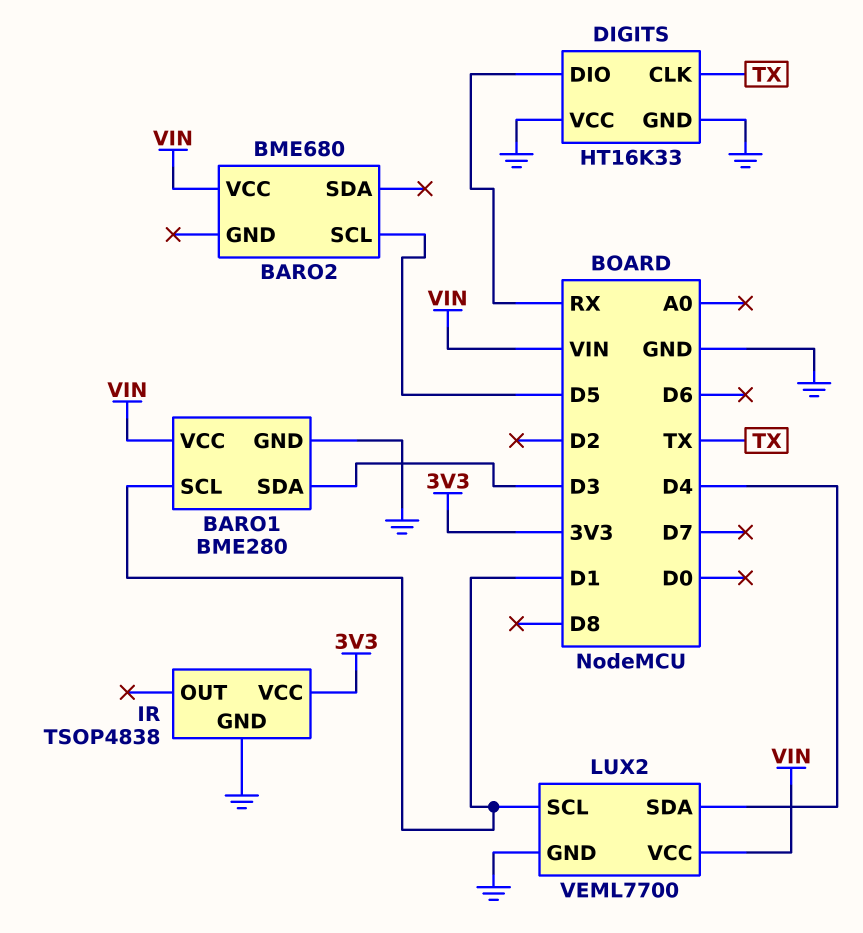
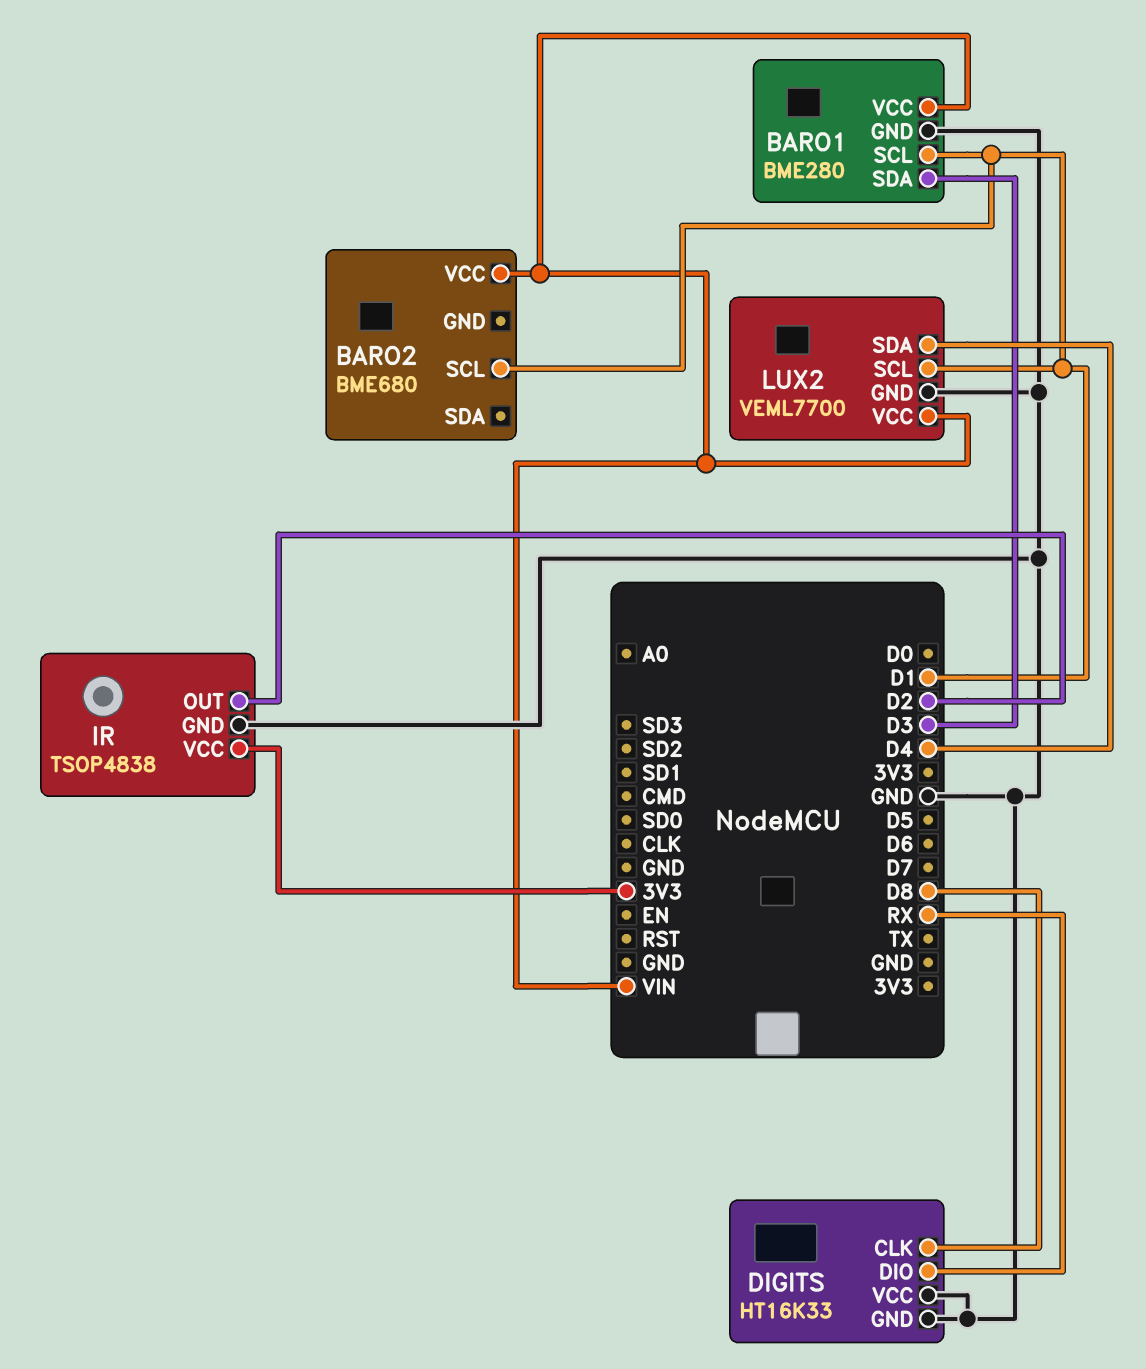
BARO2 pin SCL: D5 -> D1
DIGITS pin CLK: TX -> D8
IR pin OUT: none -> D2

